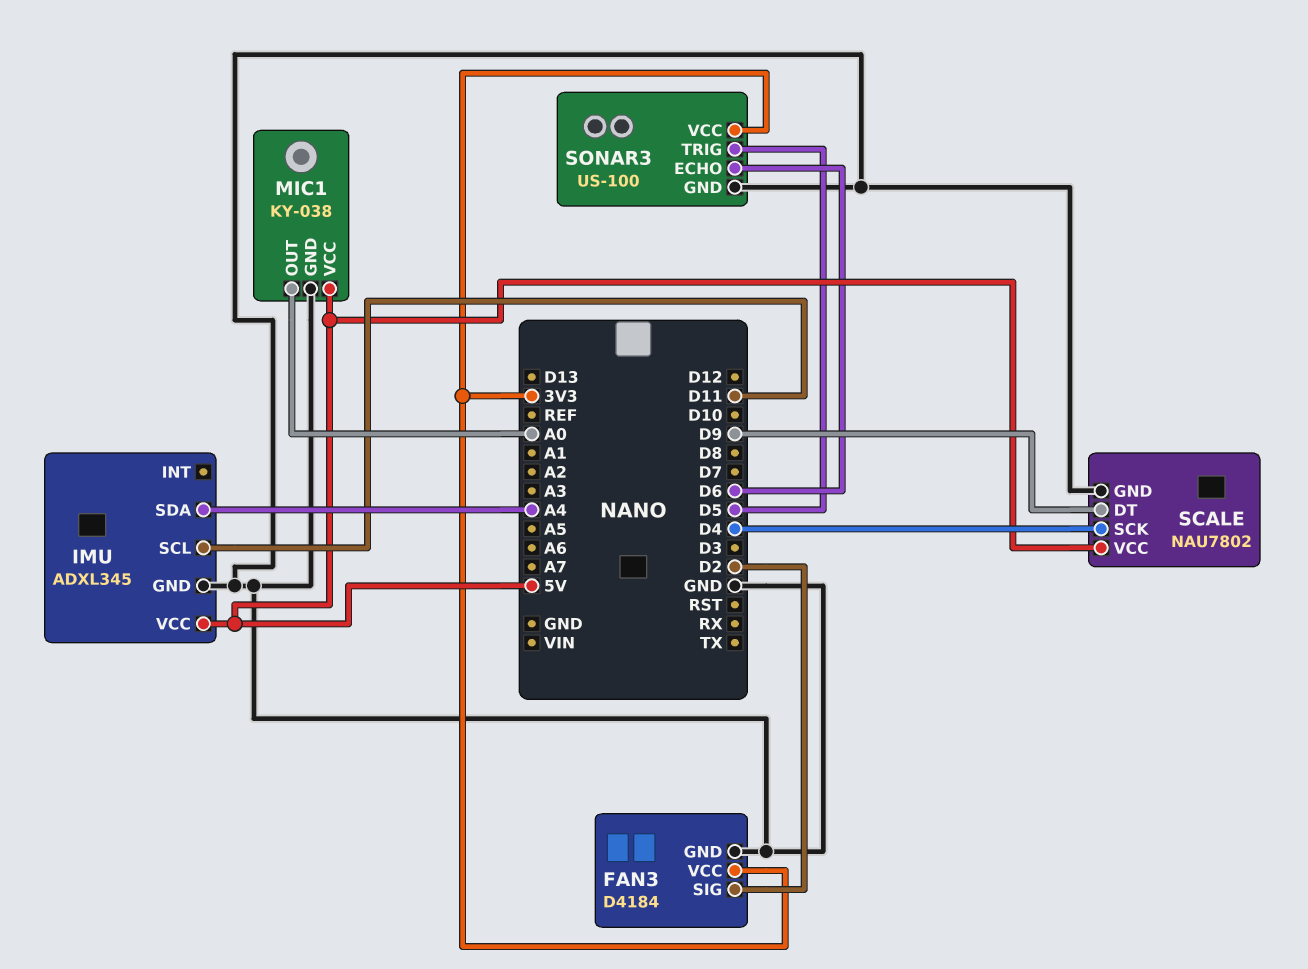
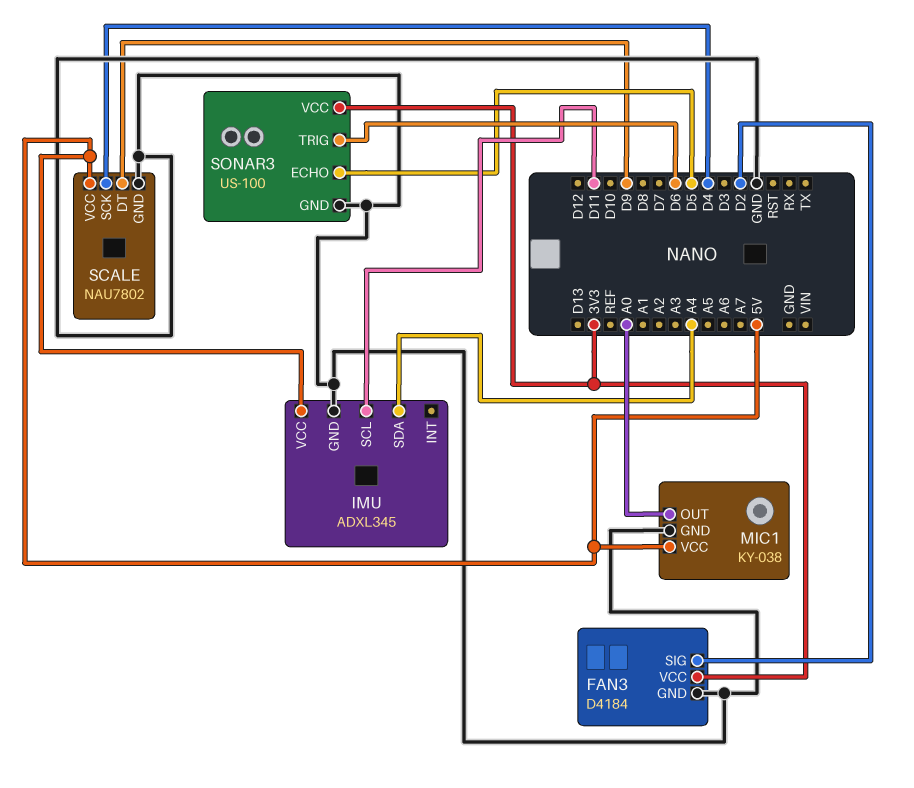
SONAR3 pin ECHO: D6 -> D5
SONAR3 pin TRIG: D5 -> D6

